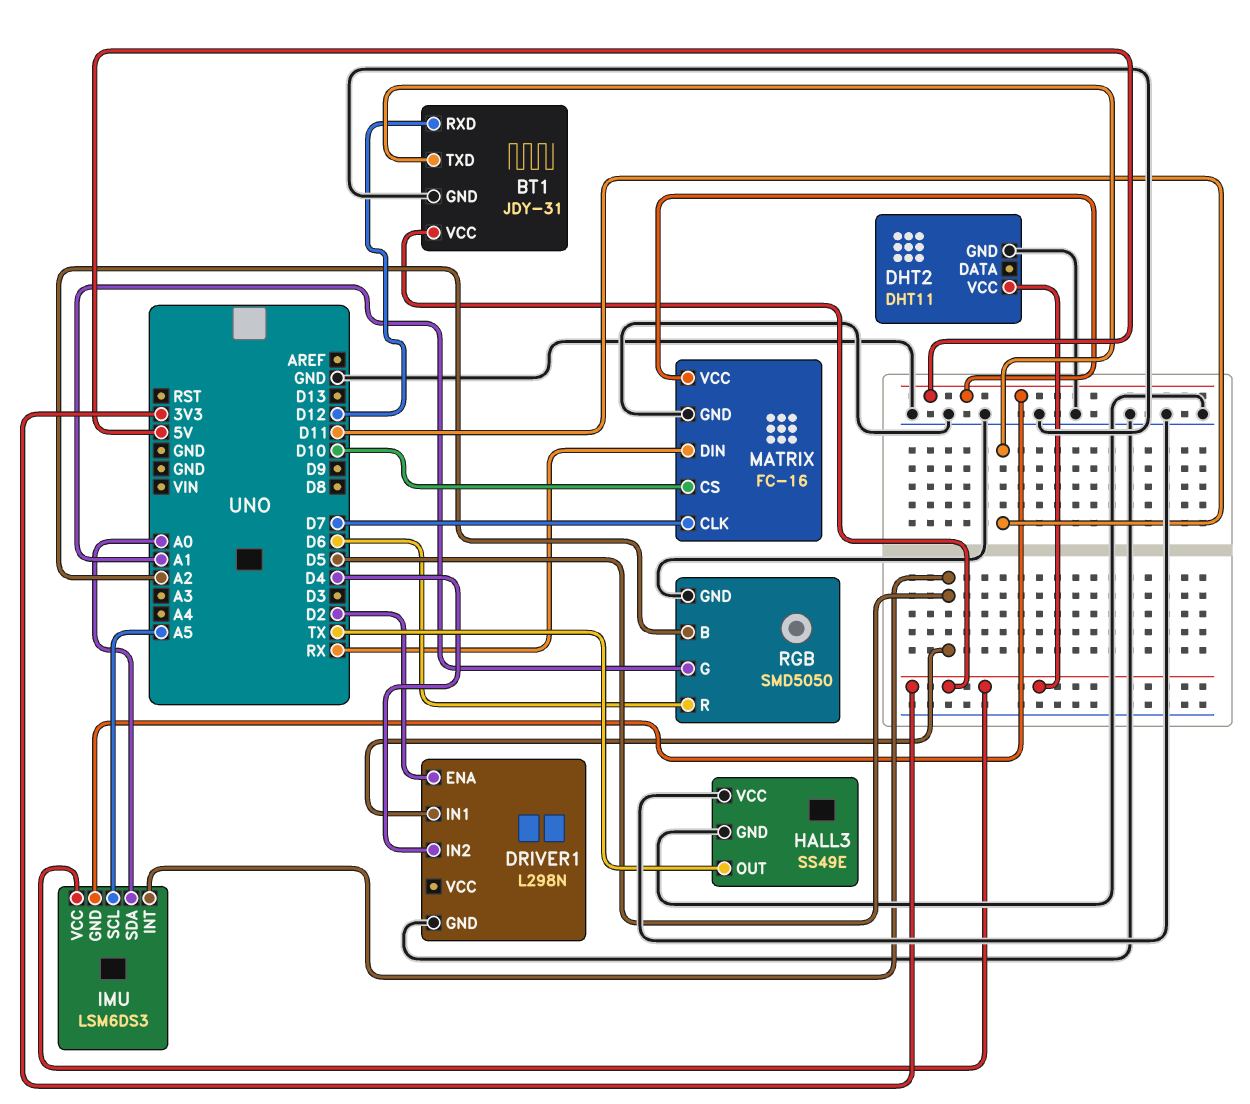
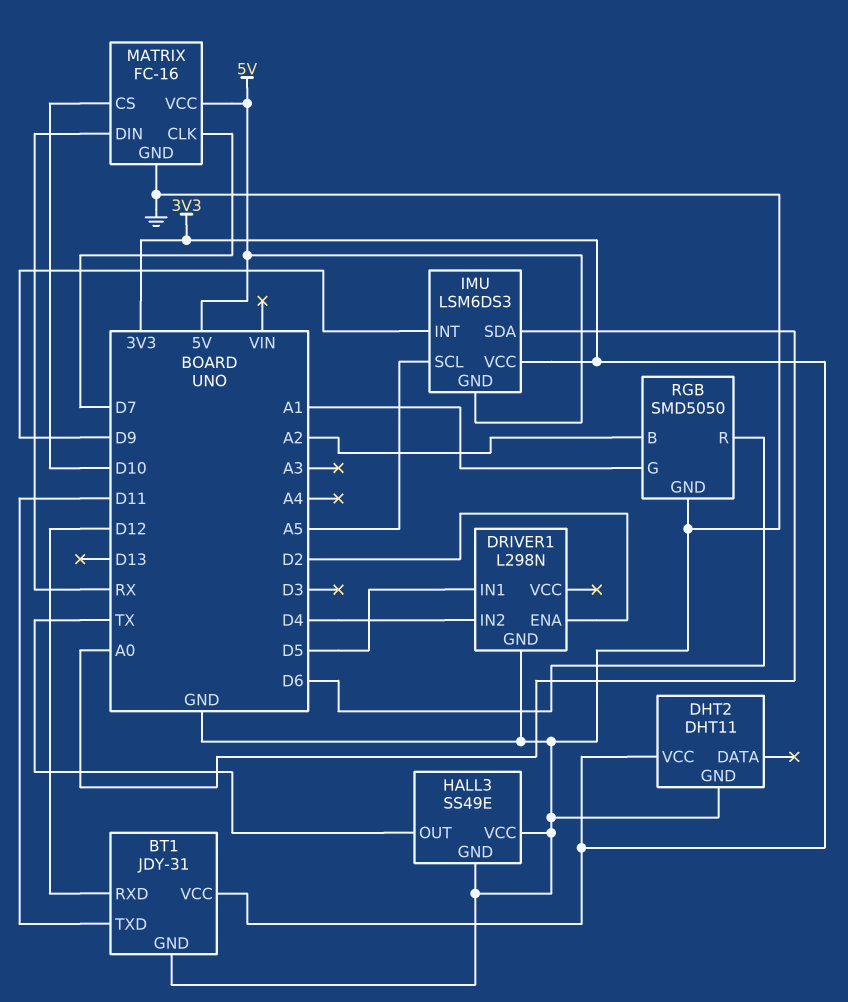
IMU pin INT: D5 -> D9

